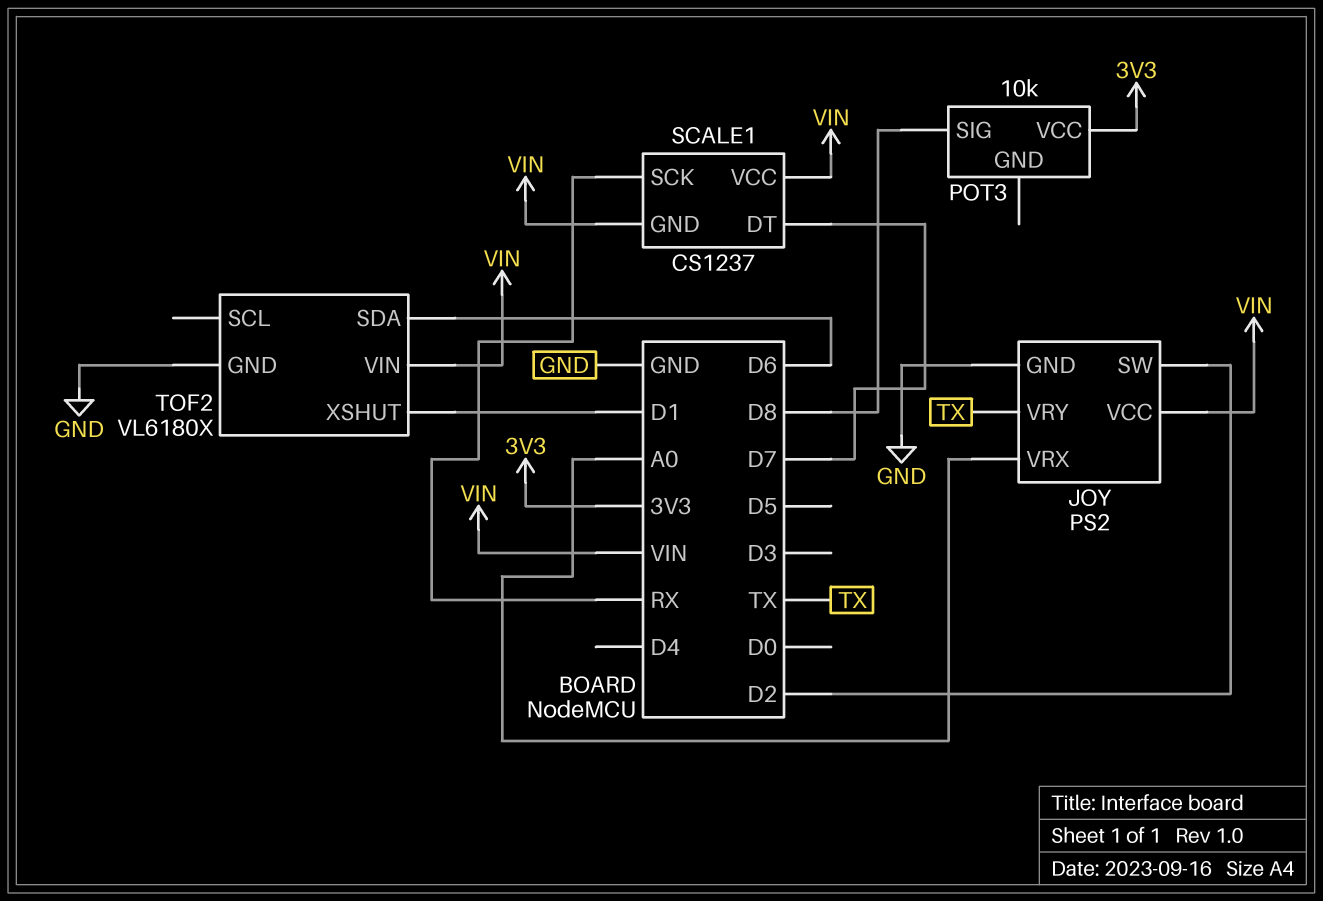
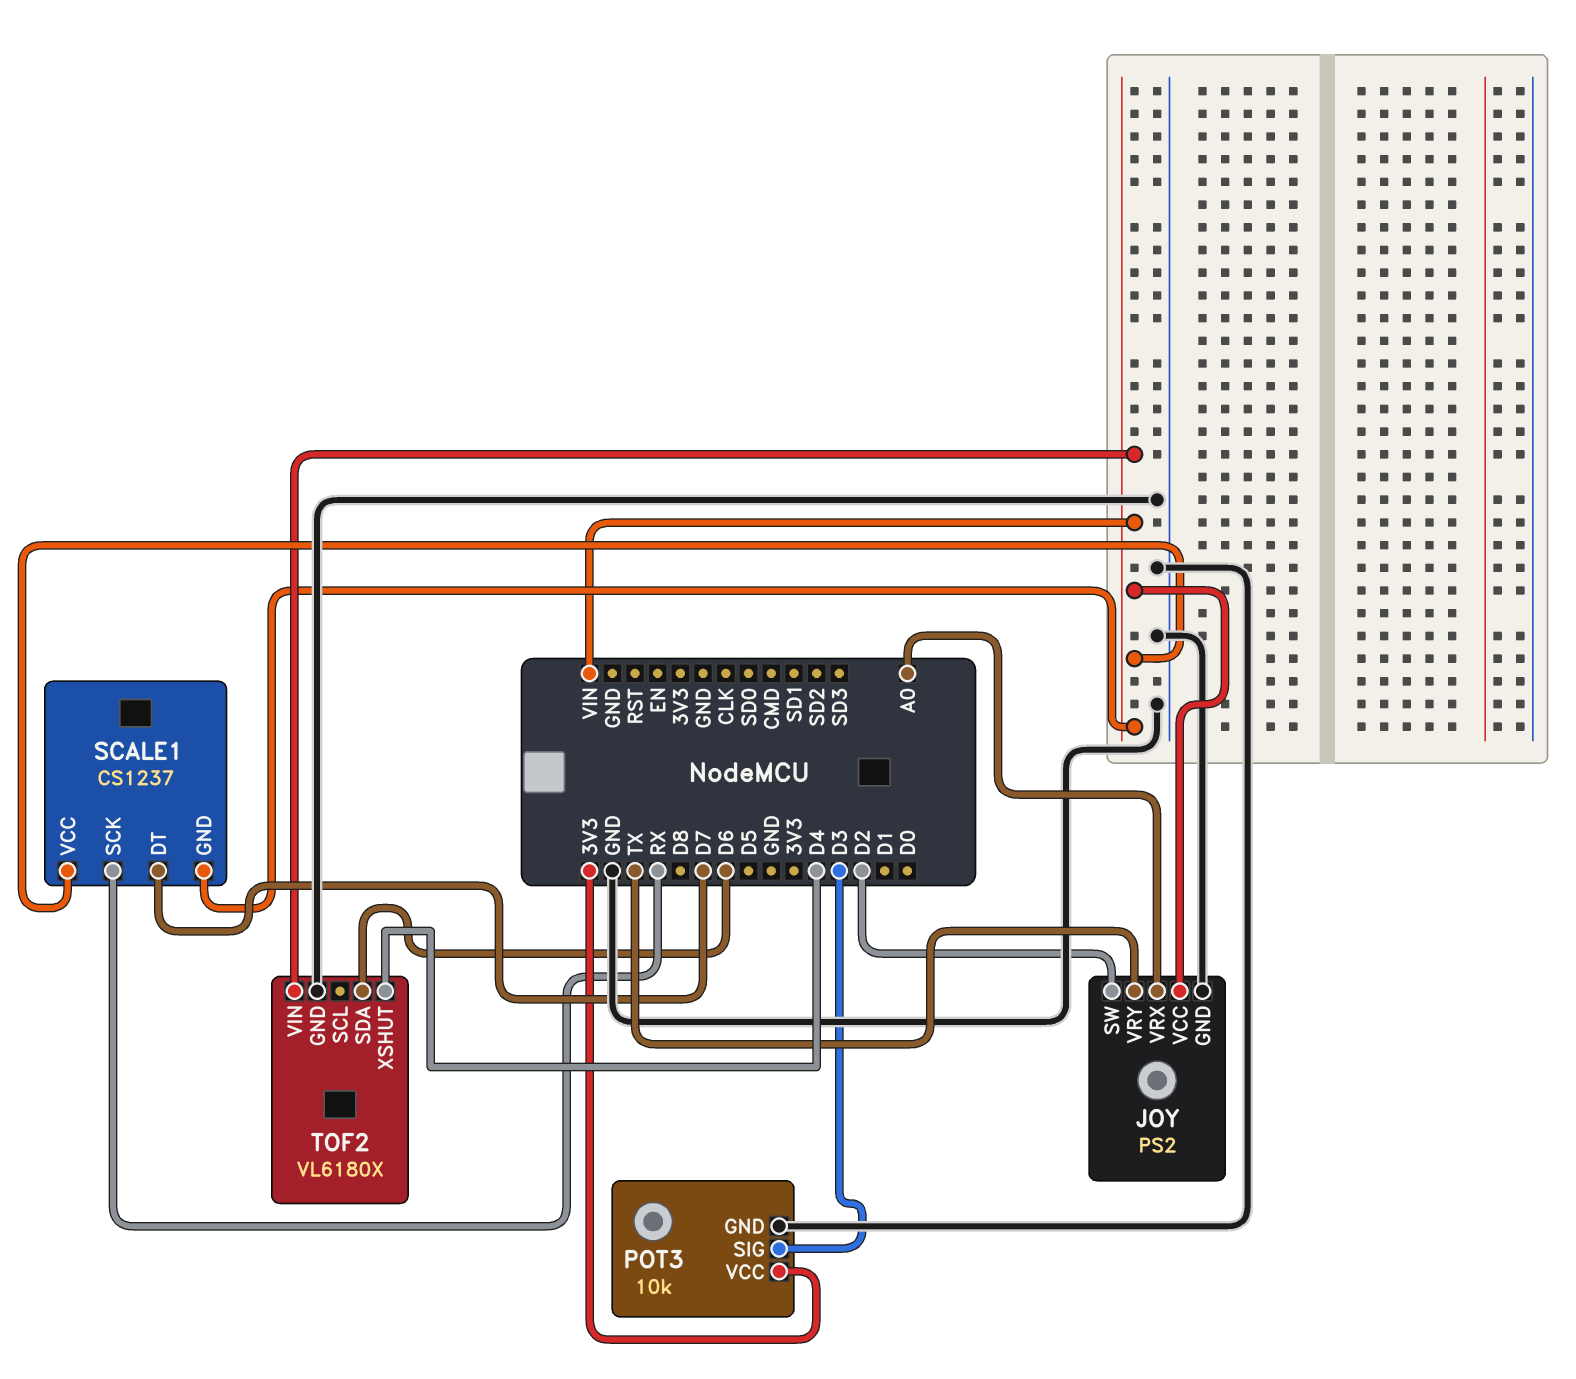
POT3 pin GND: none -> GND
POT3 pin SIG: D8 -> D3
TOF2 pin XSHUT: D1 -> D4

